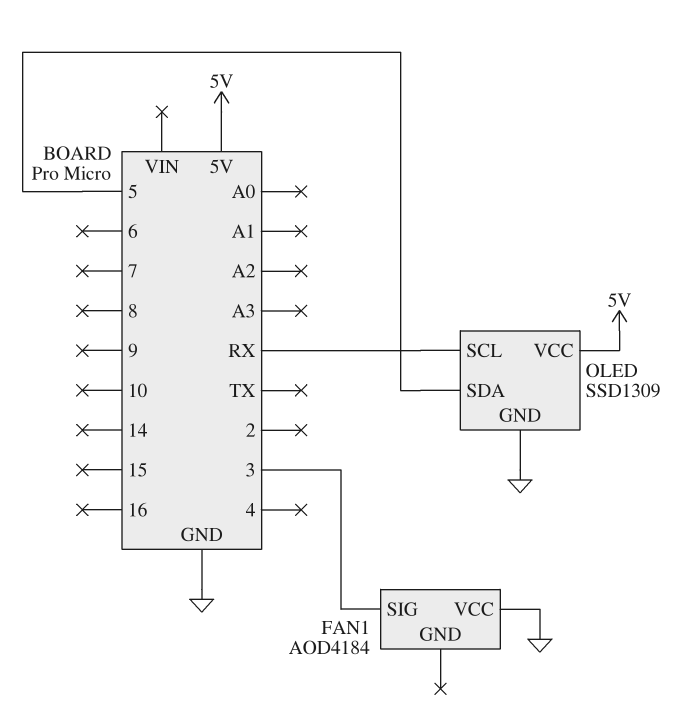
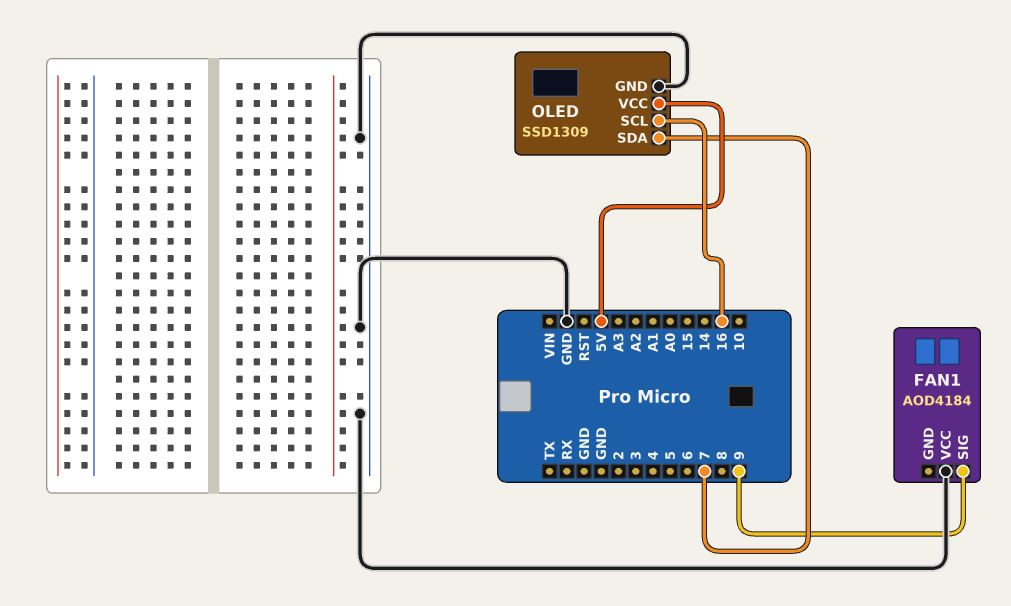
FAN1 pin SIG: 3 -> 9
OLED pin SCL: RX -> 16
OLED pin SDA: 5 -> 7

